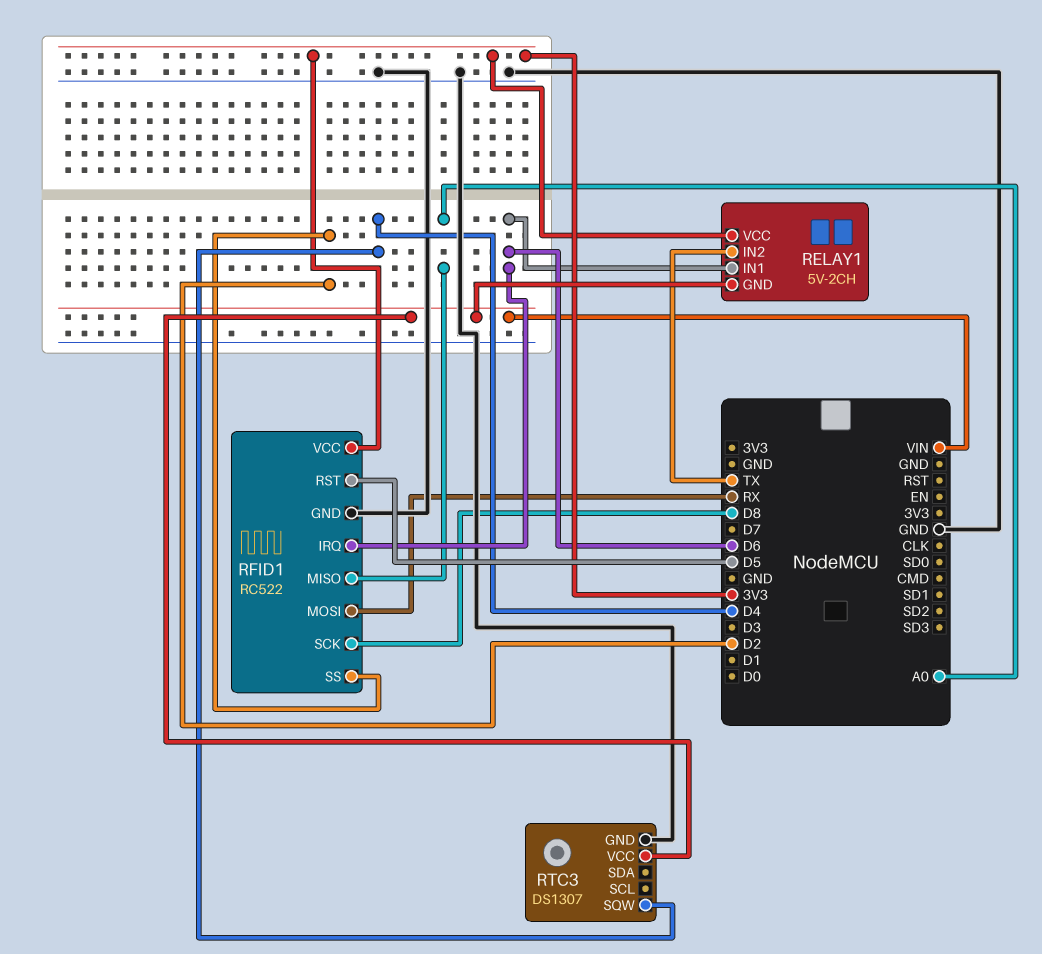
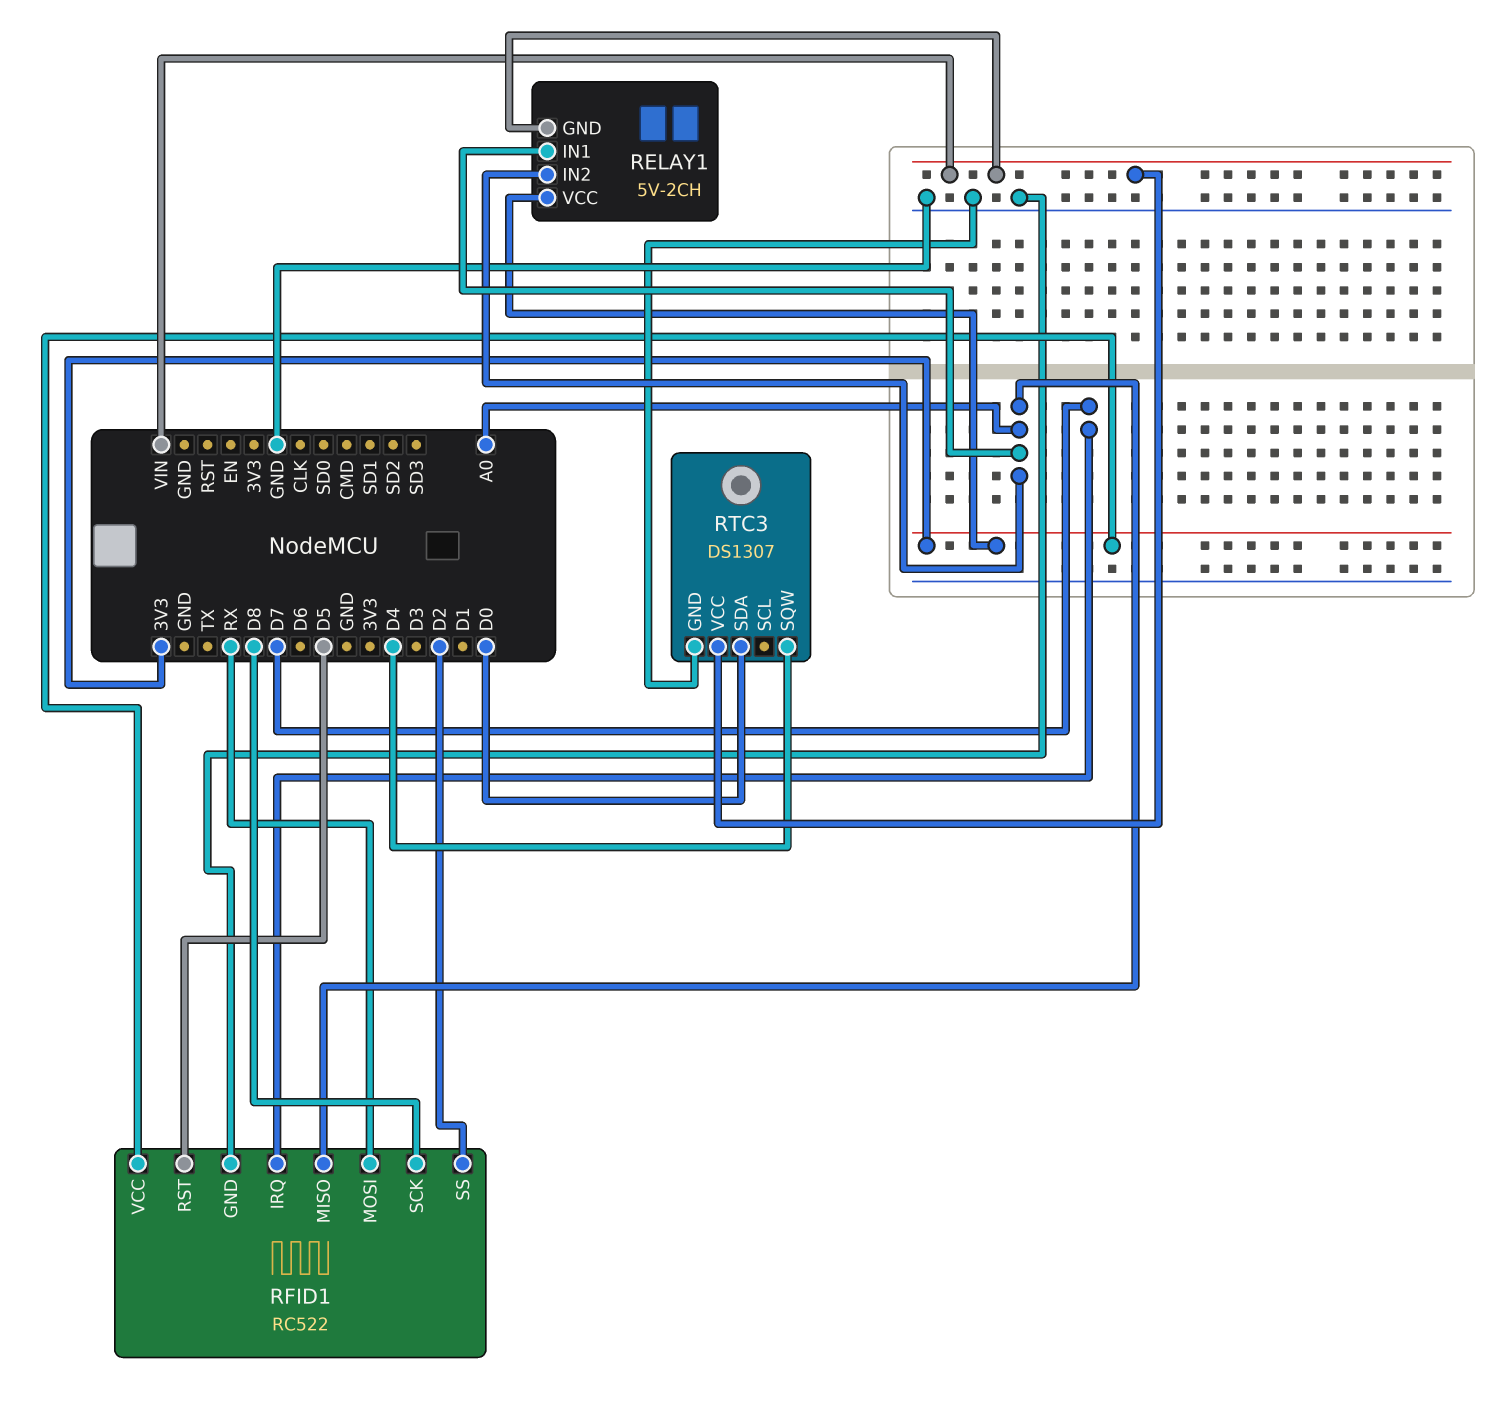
RELAY1 pin IN1: D6 -> A0
RELAY1 pin IN2: TX -> A0
RFID1 pin IRQ: D6 -> D7
RTC3 pin SDA: none -> D0

